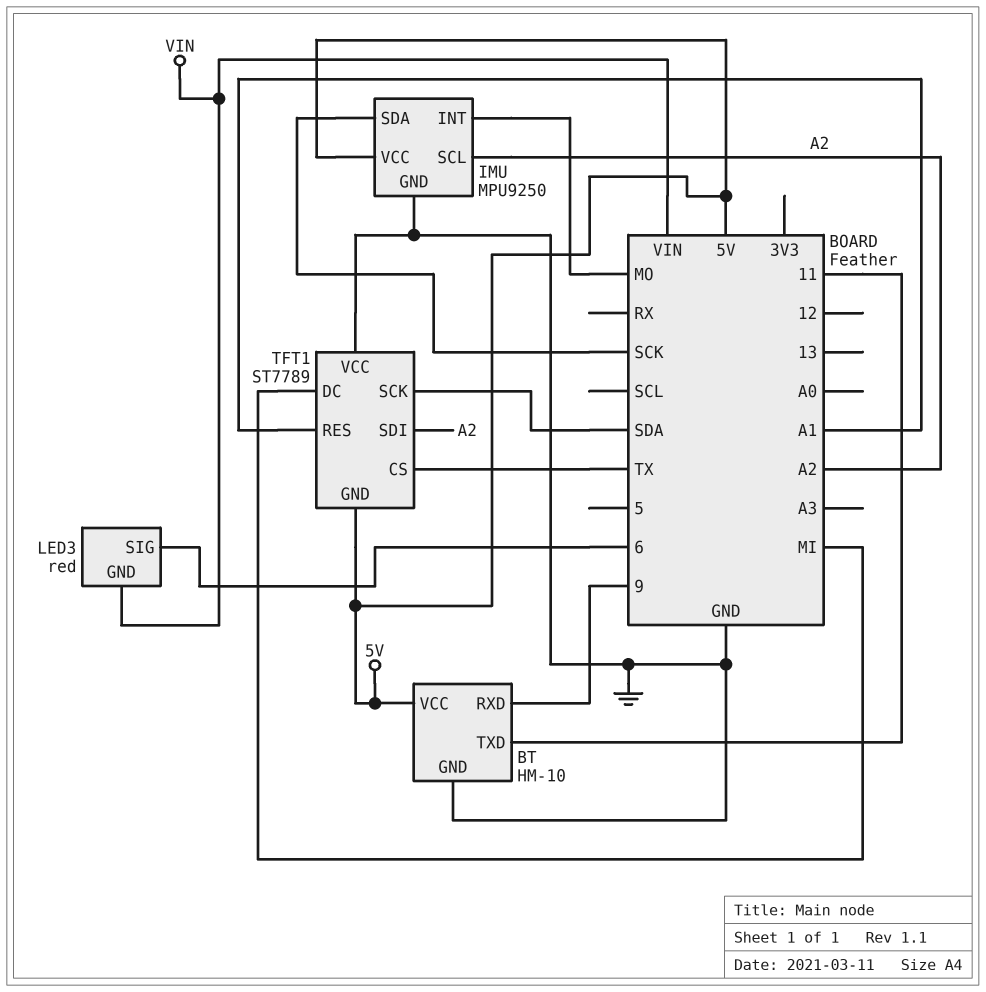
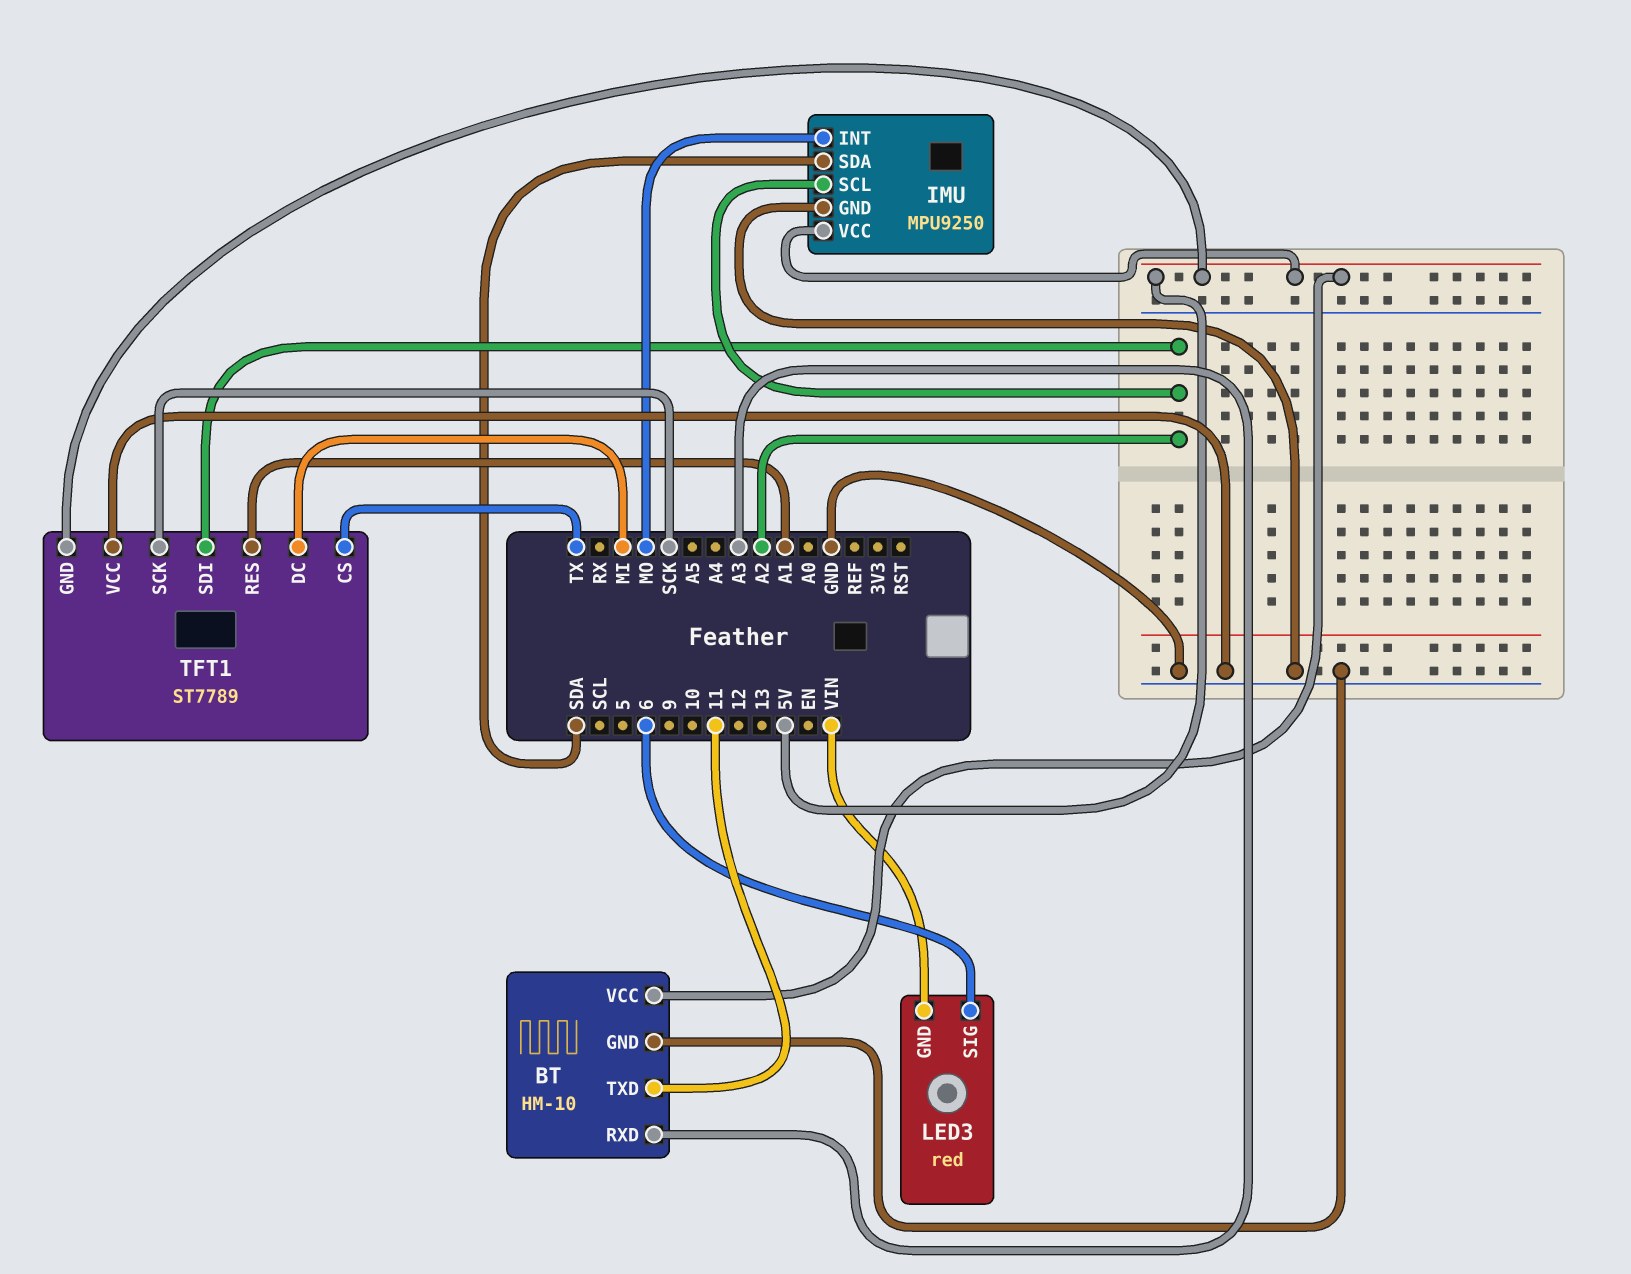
BT pin RXD: 9 -> A3
IMU pin SDA: SCK -> SDA
TFT1 pin SCK: SDA -> SCK

